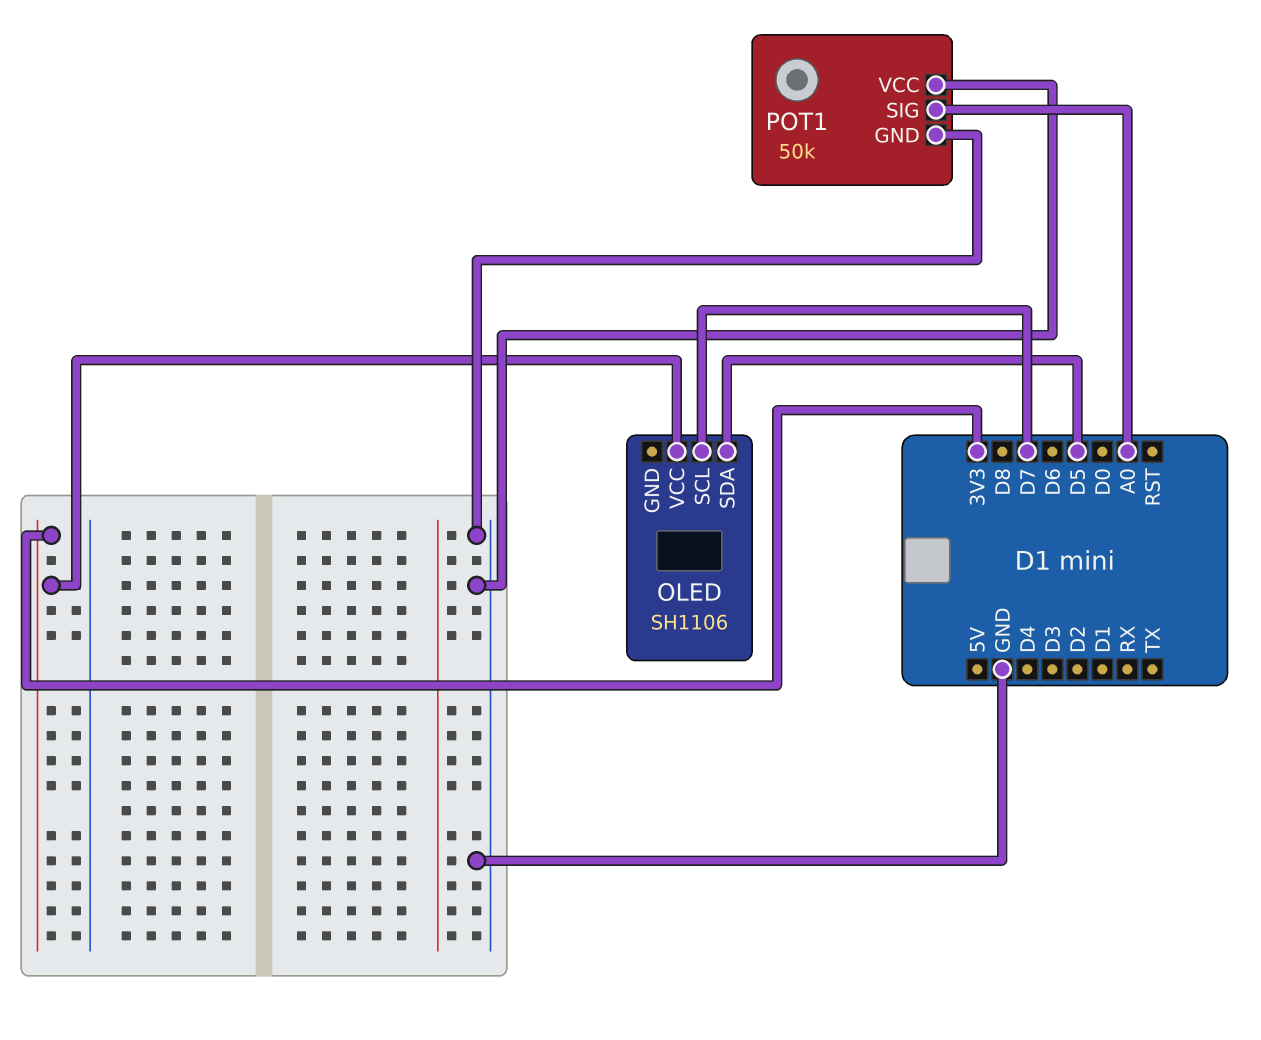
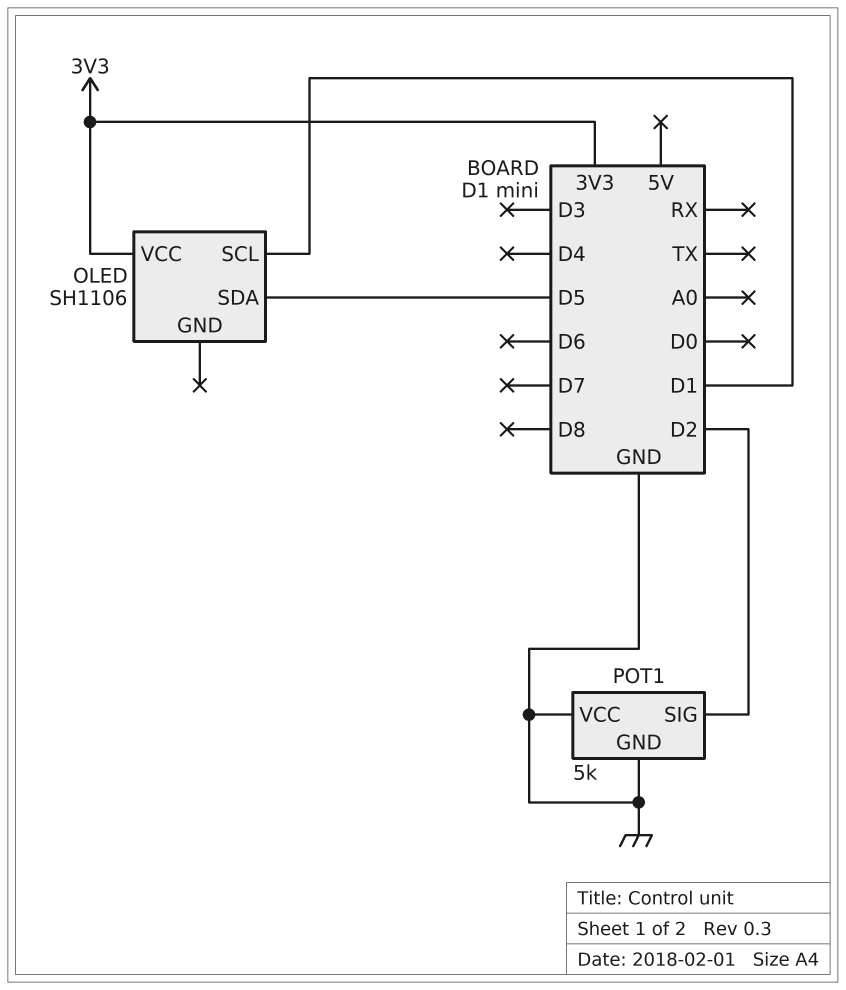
OLED pin SCL: D7 -> D1
POT1: 50k -> 5k
POT1 pin SIG: A0 -> D2

